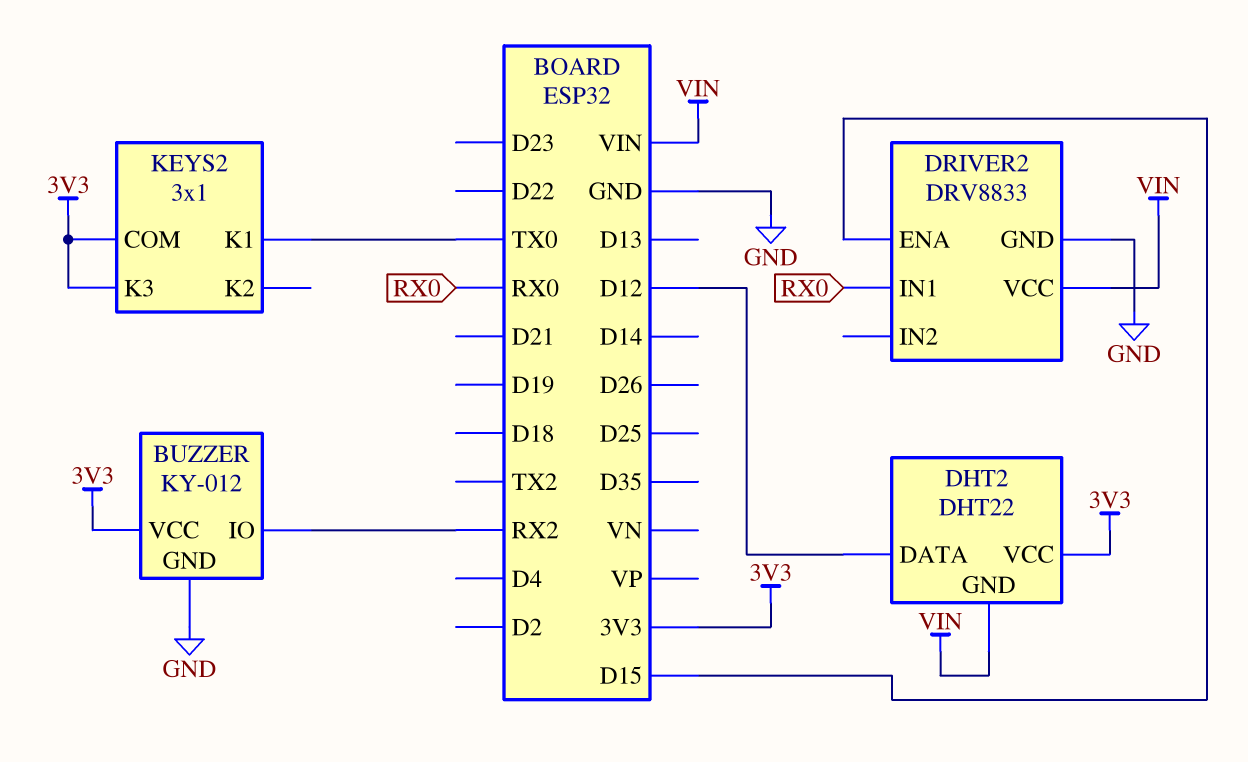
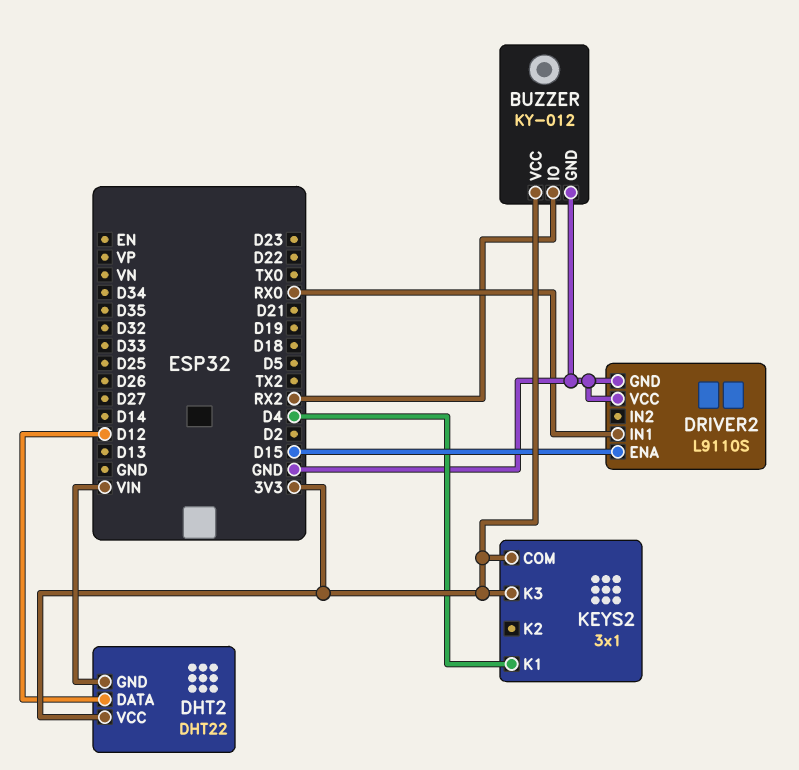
DRIVER2: DRV8833 -> L9110S
DRIVER2 pin VCC: VIN -> GND
KEYS2 pin K1: TX0 -> D4

